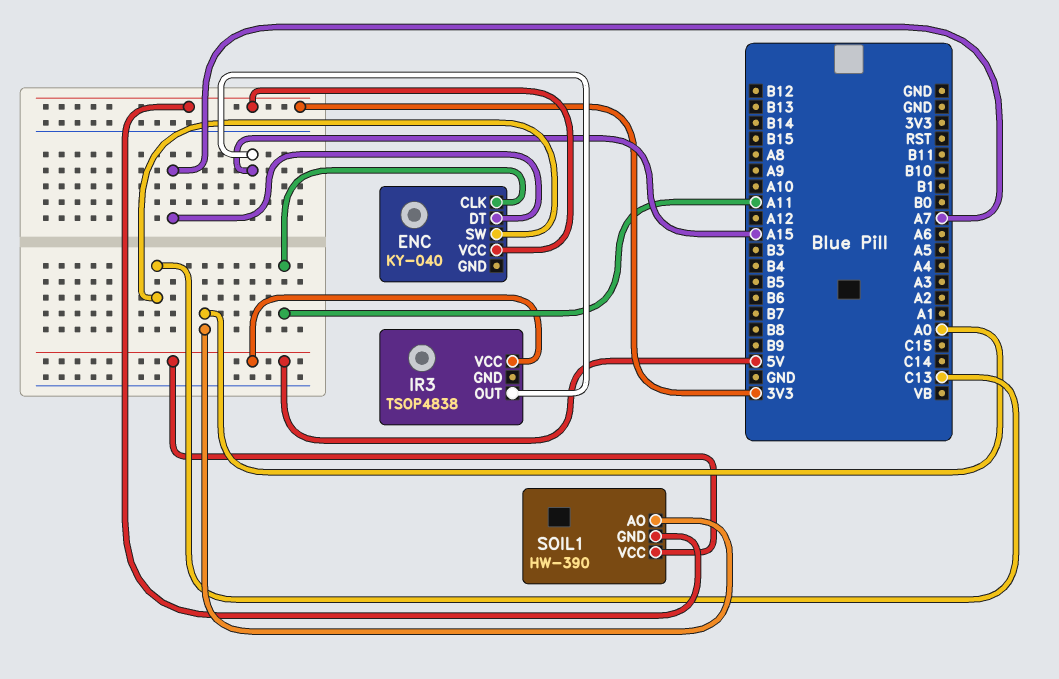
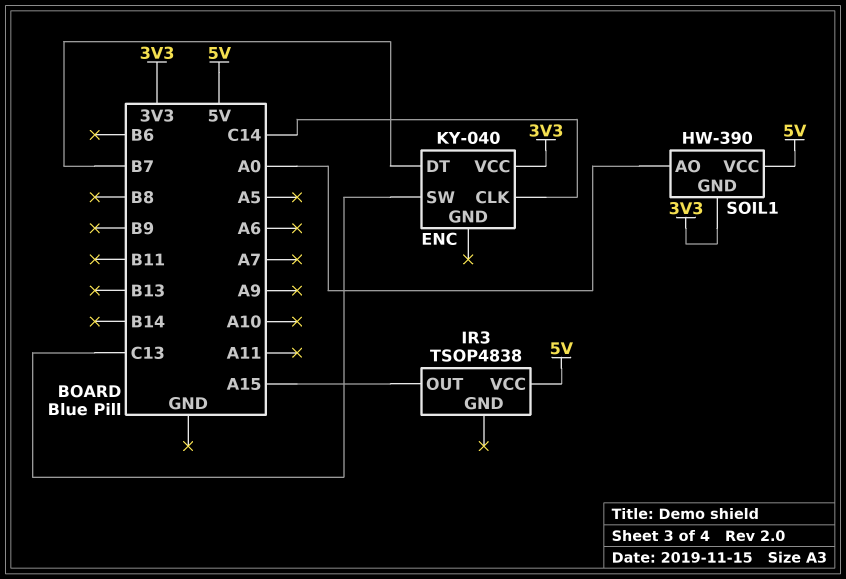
ENC pin CLK: A11 -> C14
ENC pin DT: A7 -> B7

